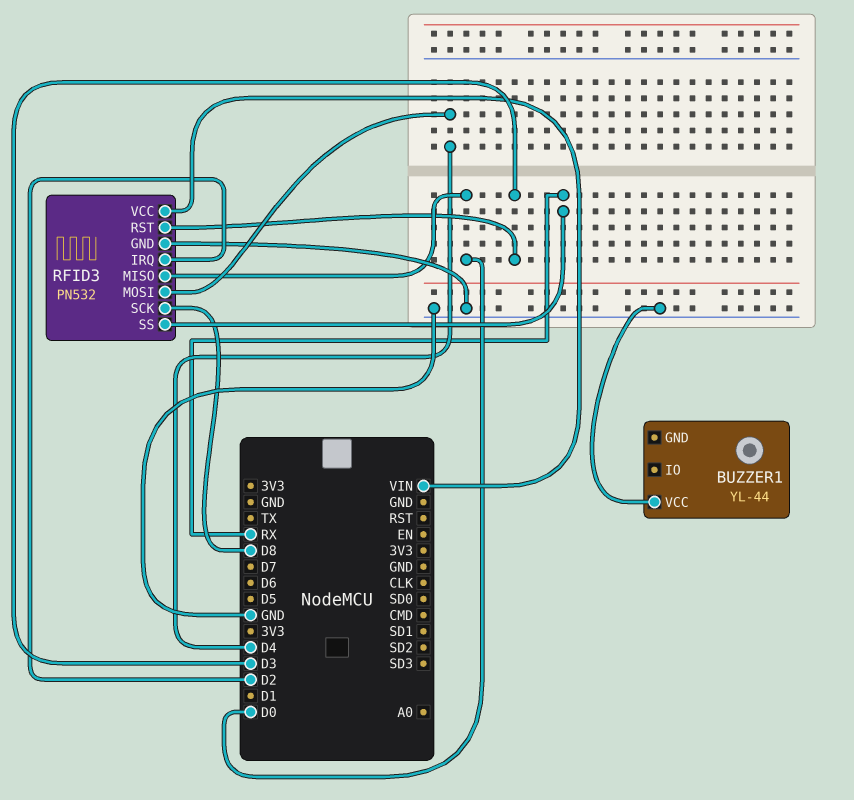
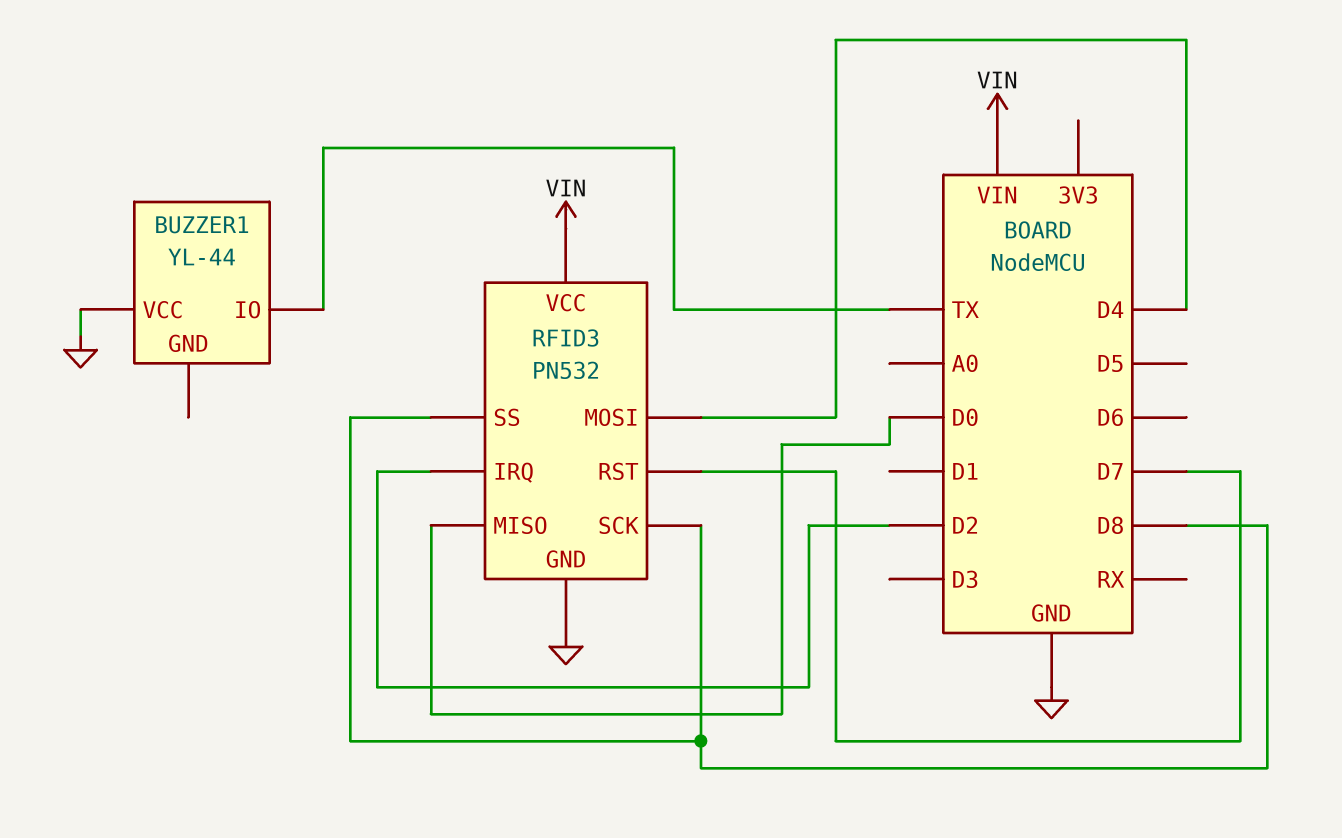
BUZZER1 pin IO: none -> TX
RFID3 pin RST: D3 -> D7
RFID3 pin SS: RX -> D8

